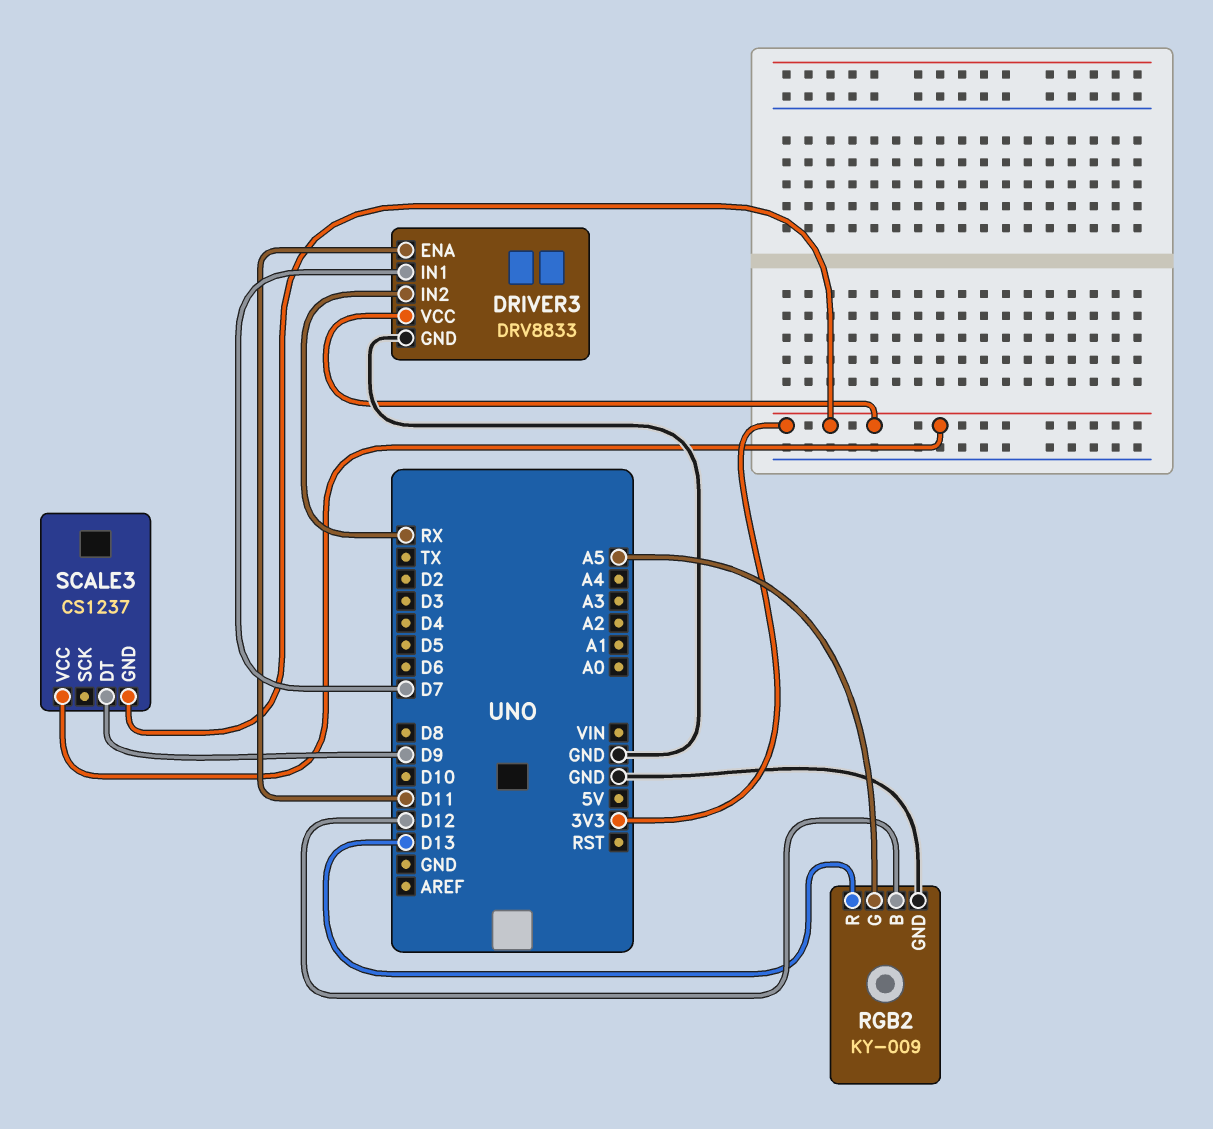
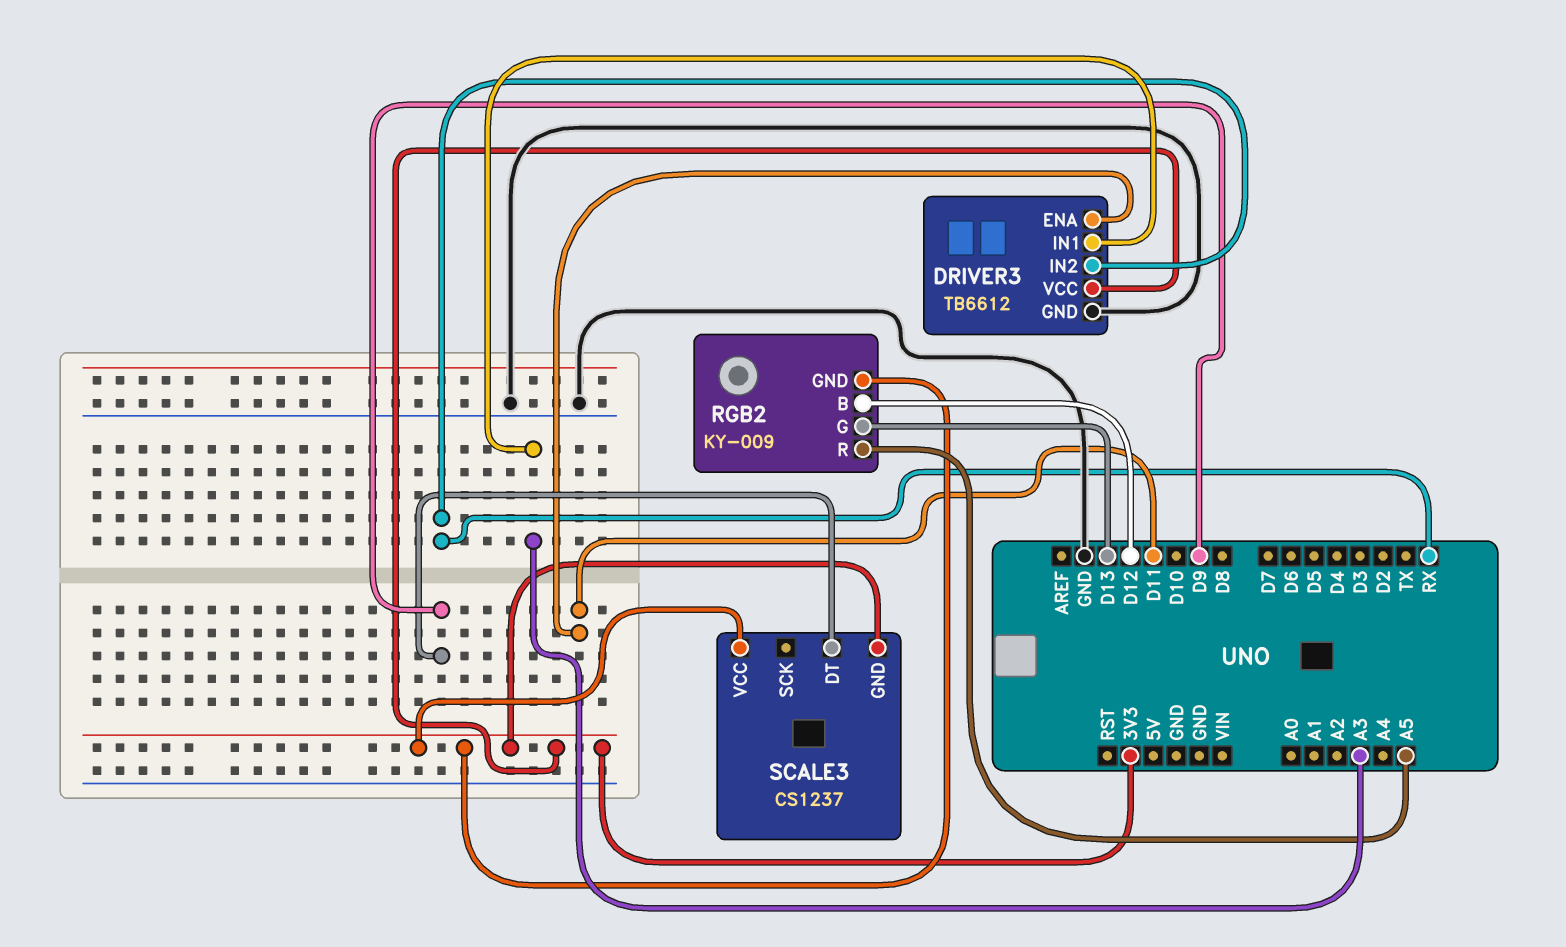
DRIVER3: DRV8833 -> TB6612
DRIVER3 pin IN1: D7 -> A3
RGB2 pin G: A5 -> D13
RGB2 pin GND: GND -> 3V3
RGB2 pin R: D13 -> A5

